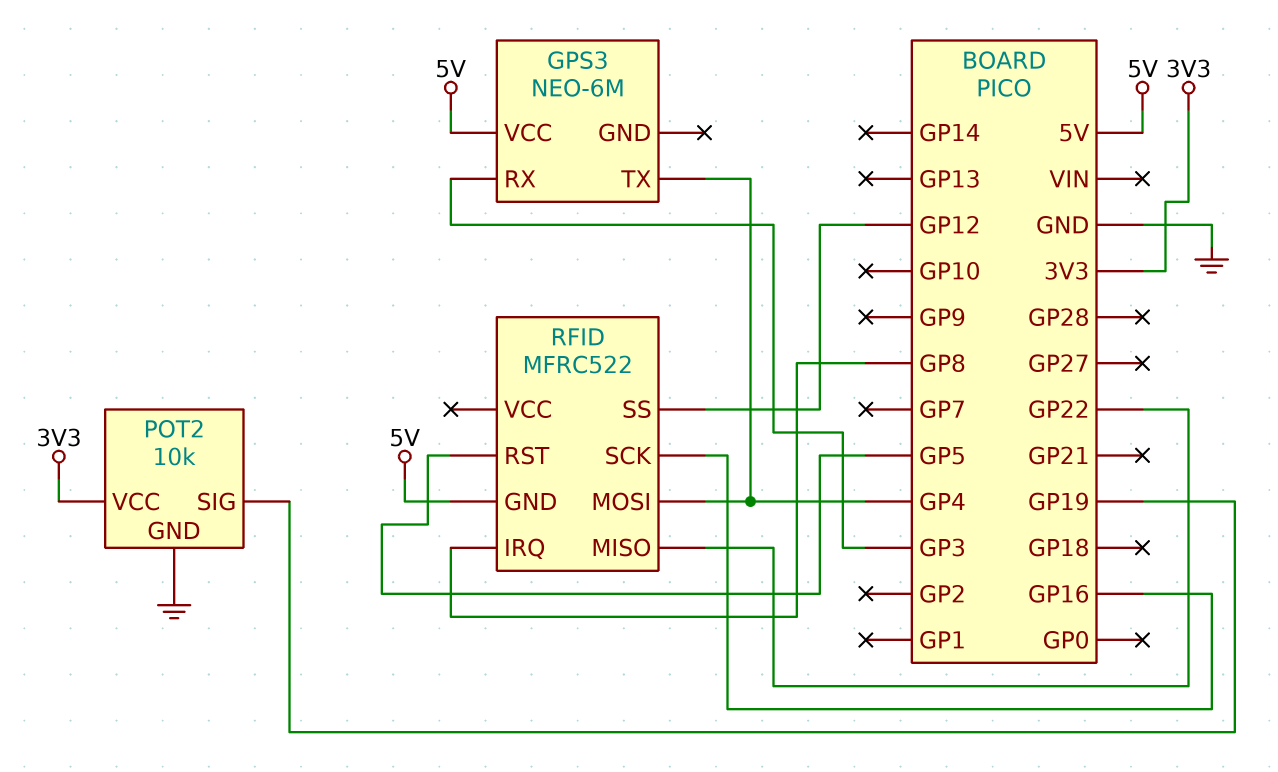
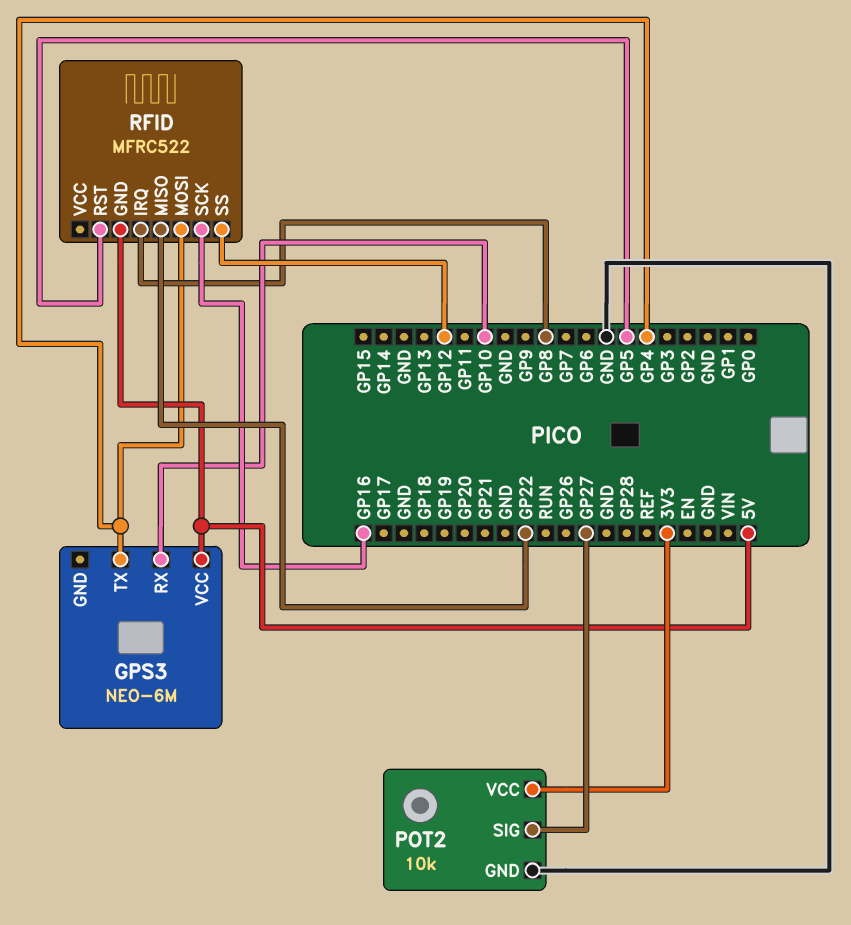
GPS3 pin RX: GP3 -> GP10
POT2 pin SIG: GP19 -> GP27

